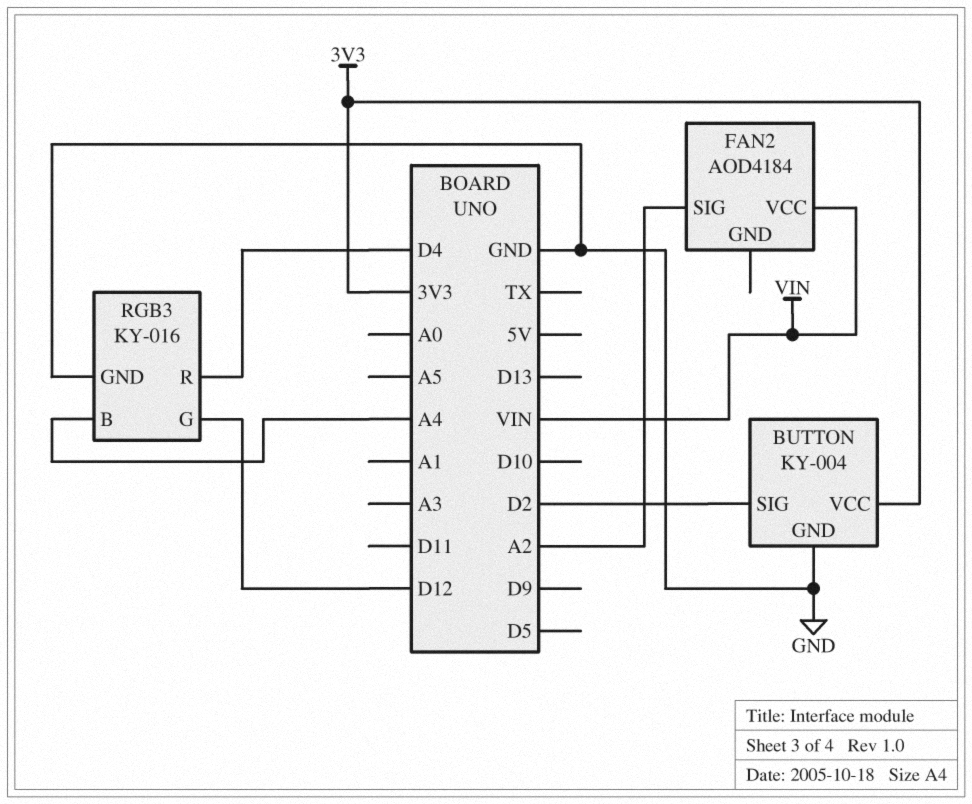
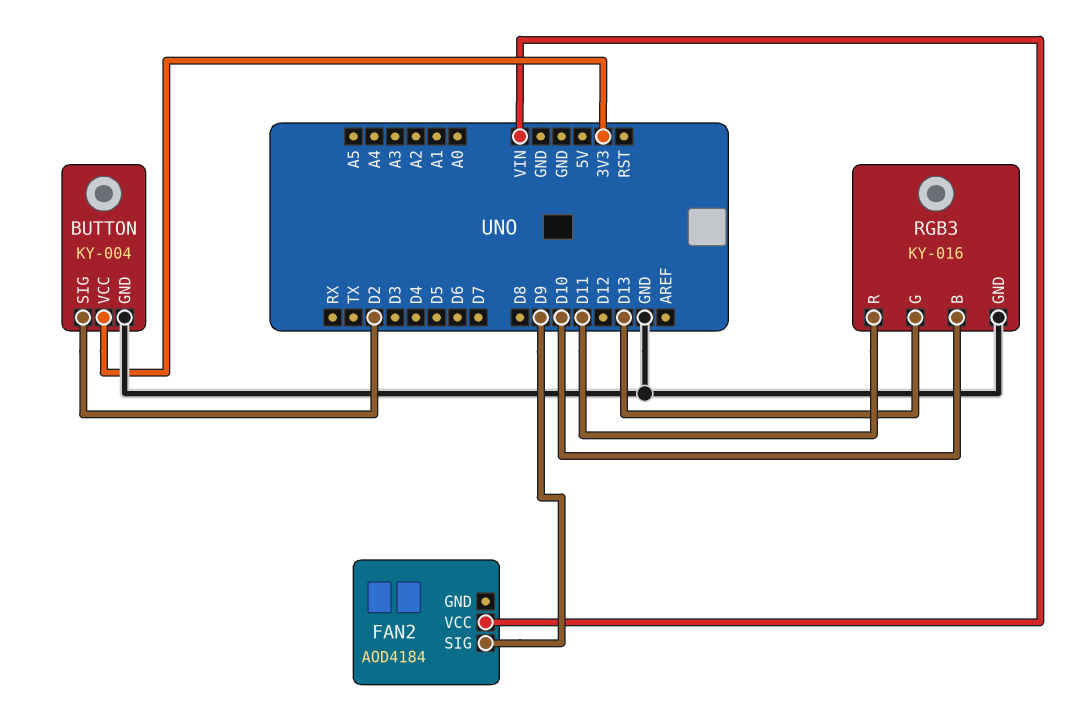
FAN2 pin SIG: A2 -> D9
RGB3 pin B: A4 -> D10
RGB3 pin G: D12 -> D13
RGB3 pin R: D4 -> D11

